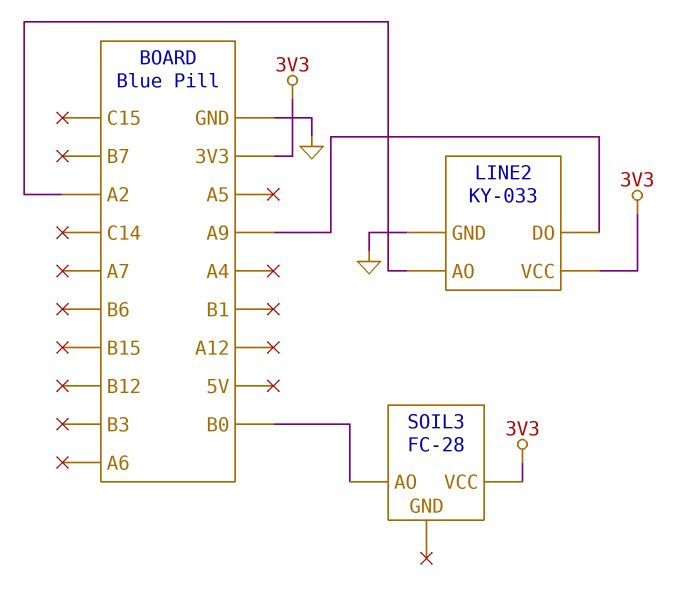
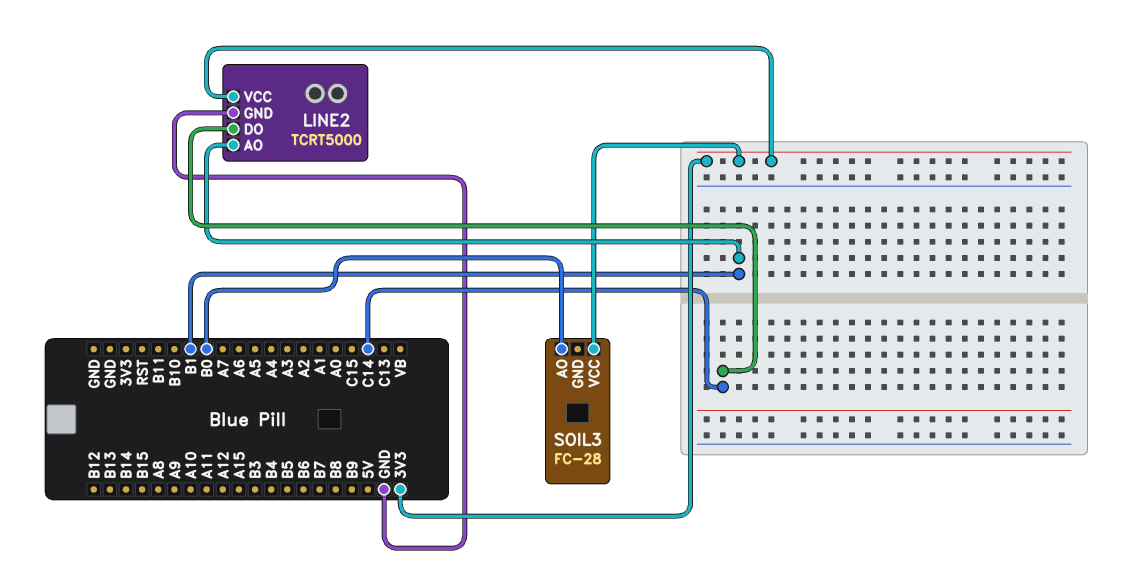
LINE2: KY-033 -> TCRT5000
LINE2 pin AO: A2 -> B1
LINE2 pin DO: A9 -> C14

